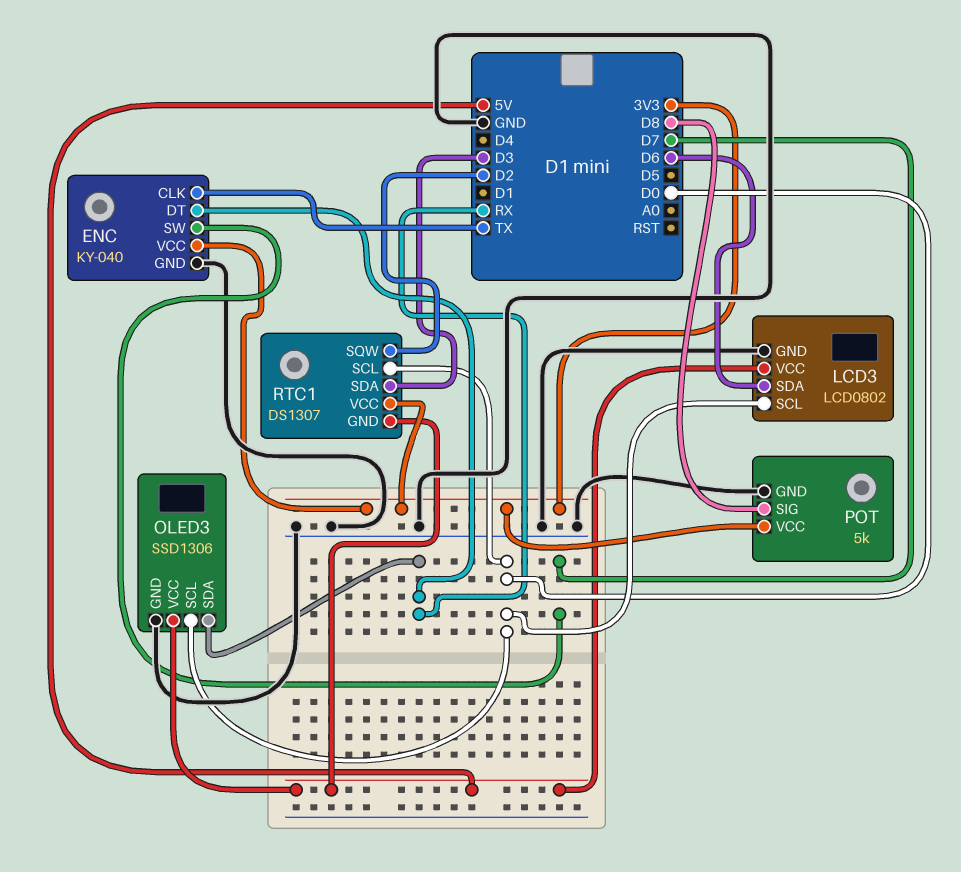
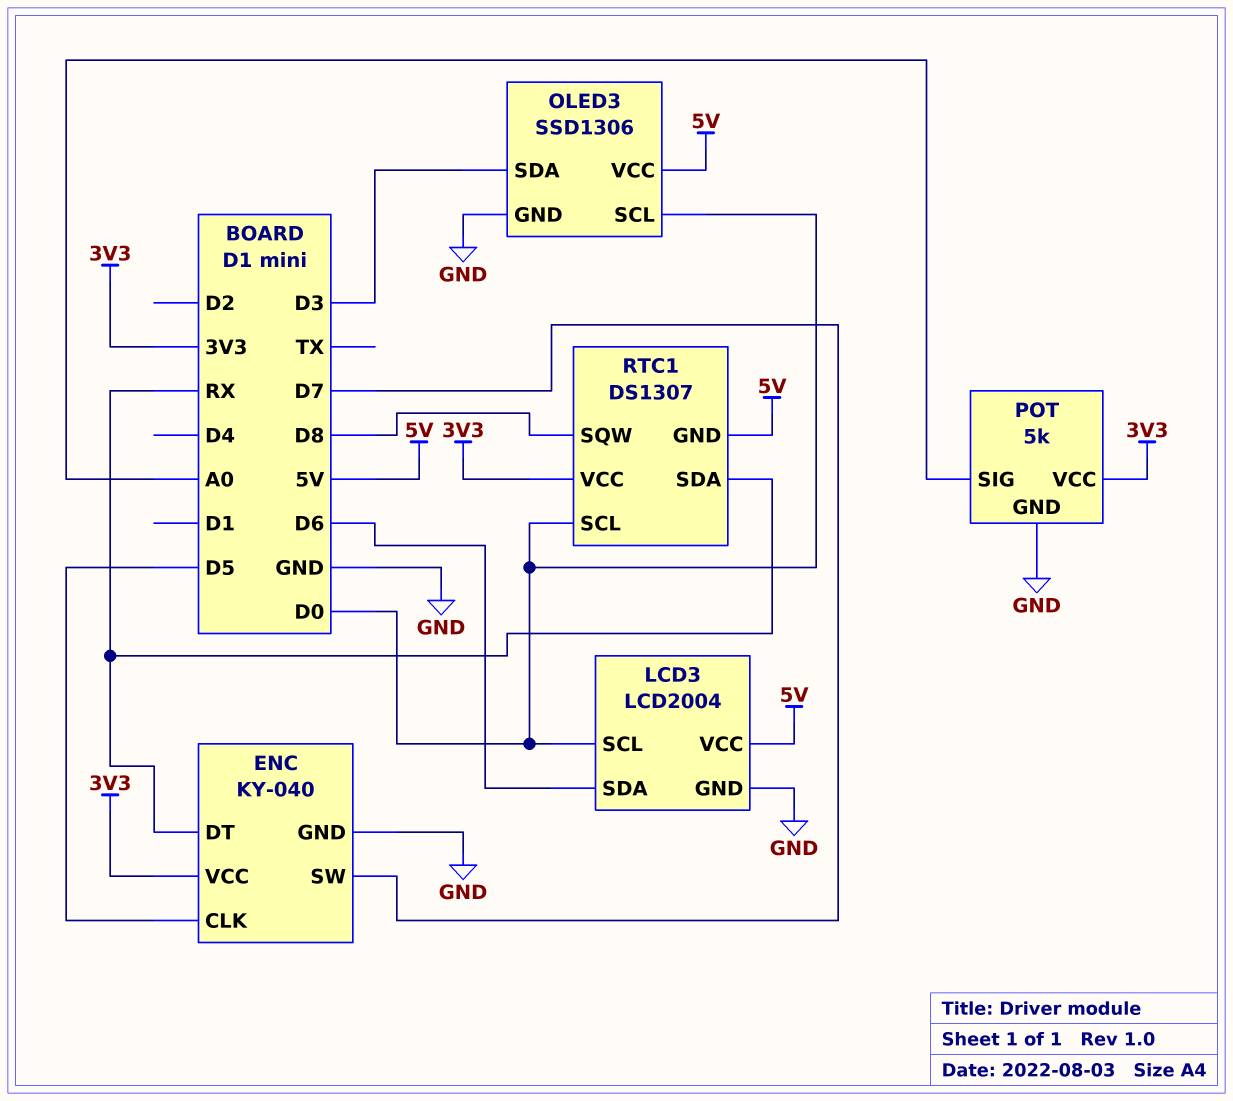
ENC pin CLK: TX -> D5
LCD3: LCD0802 -> LCD2004
OLED3 pin SDA: RX -> D3
POT pin SIG: D8 -> A0
RTC1 pin SDA: D3 -> RX
RTC1 pin SQW: D2 -> D8

